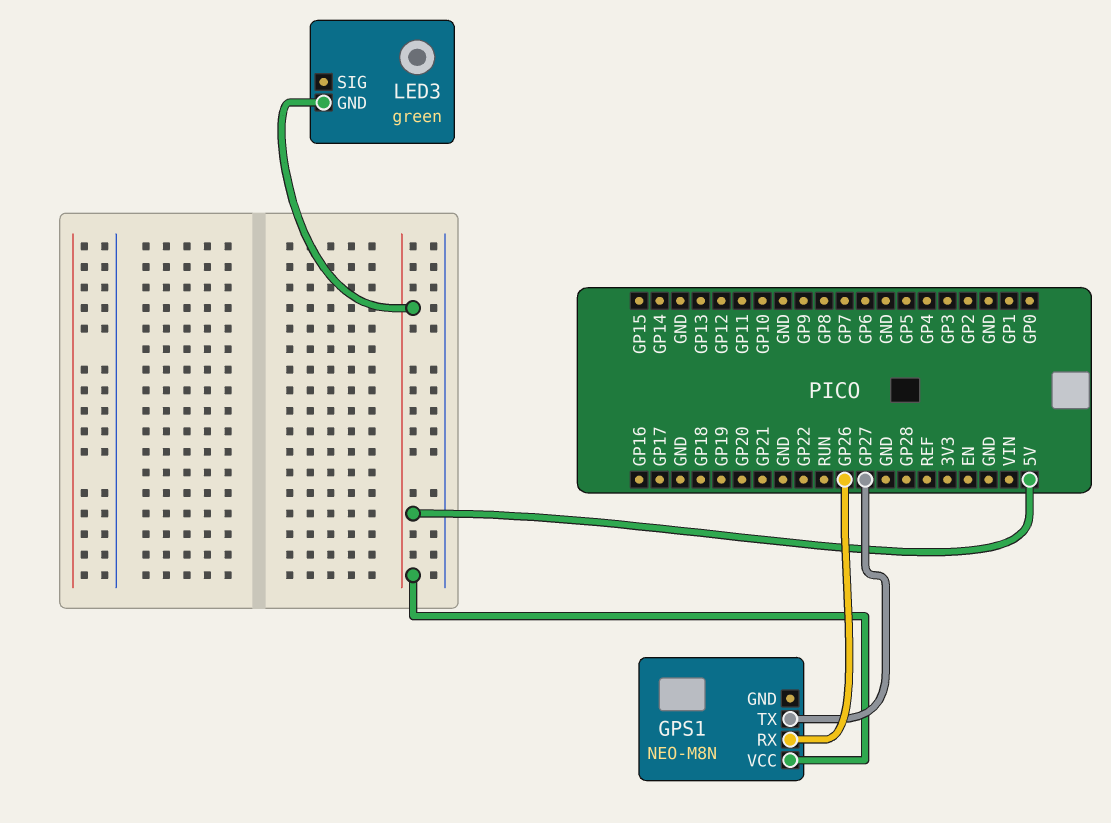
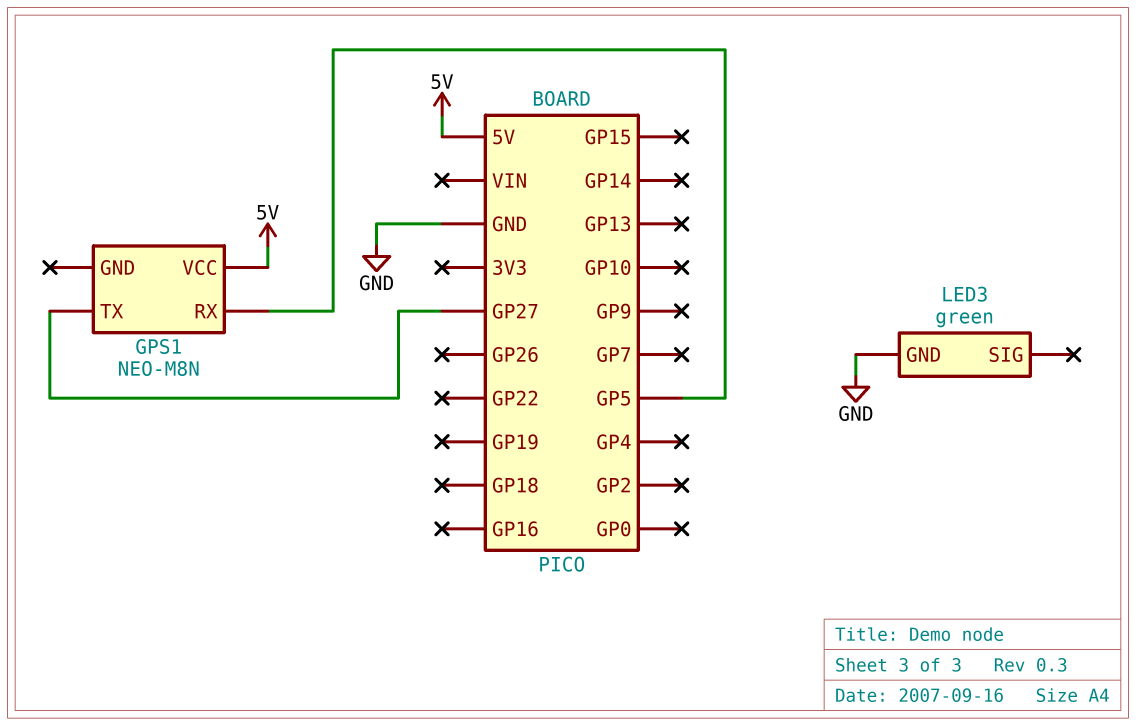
GPS1 pin RX: GP26 -> GP5
LED3 pin GND: 5V -> GND

